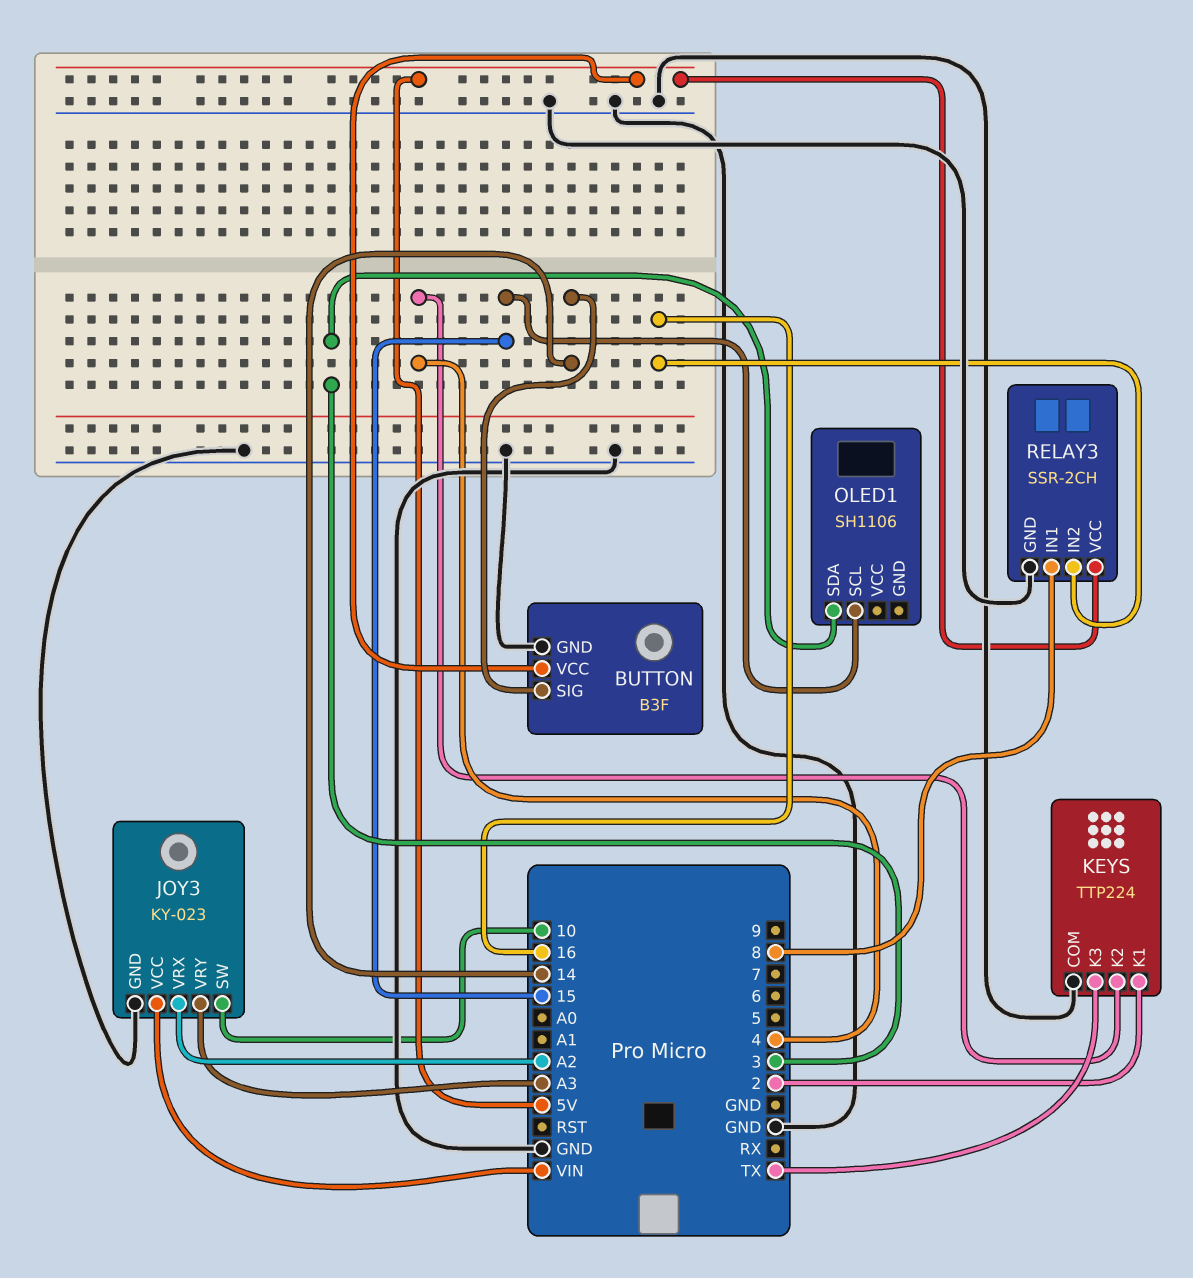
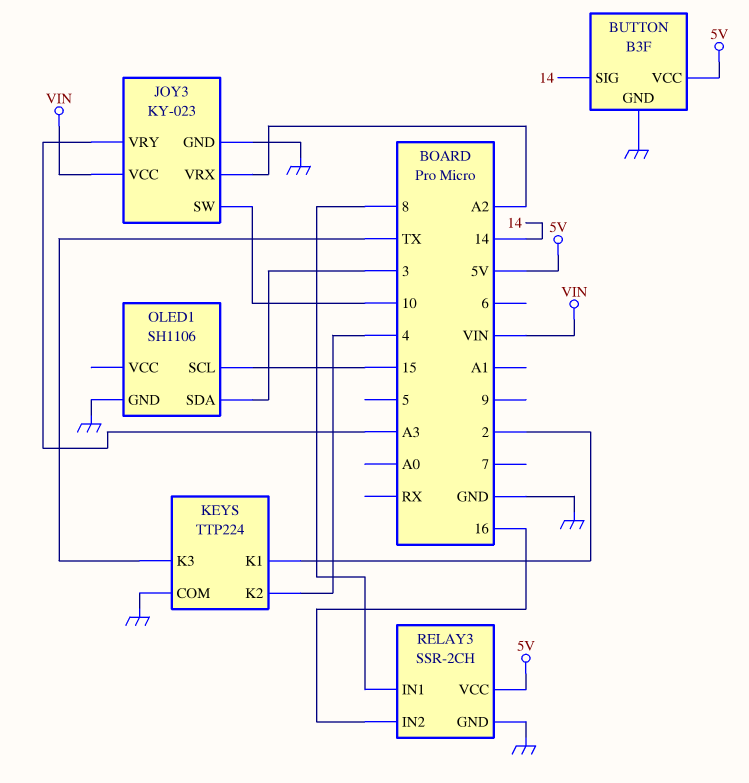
OLED1 pin GND: none -> GND

